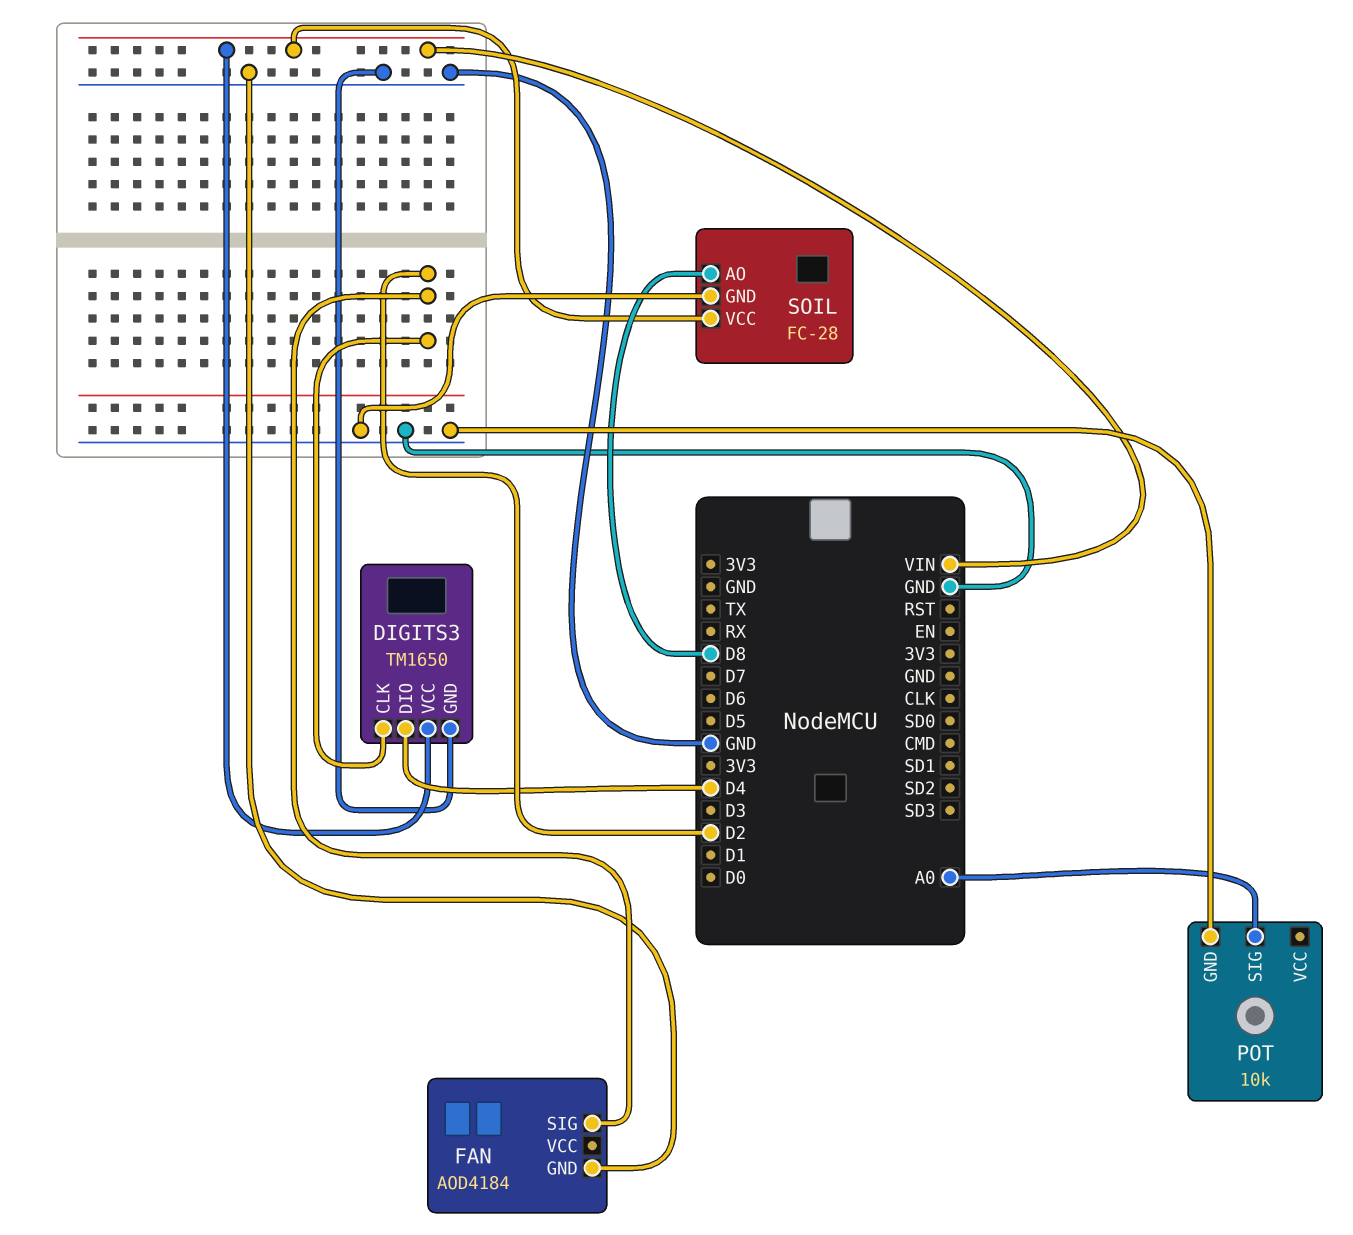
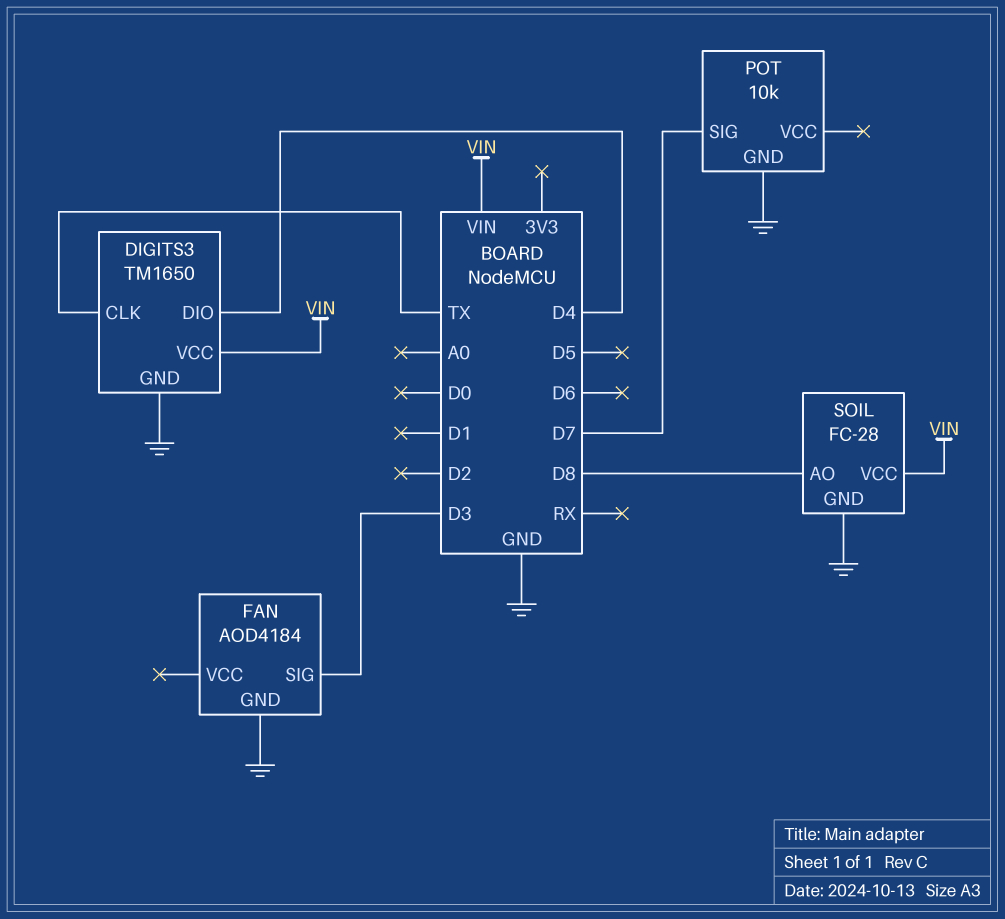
DIGITS3 pin CLK: D2 -> TX
FAN pin SIG: D2 -> D3
POT pin SIG: A0 -> D7

